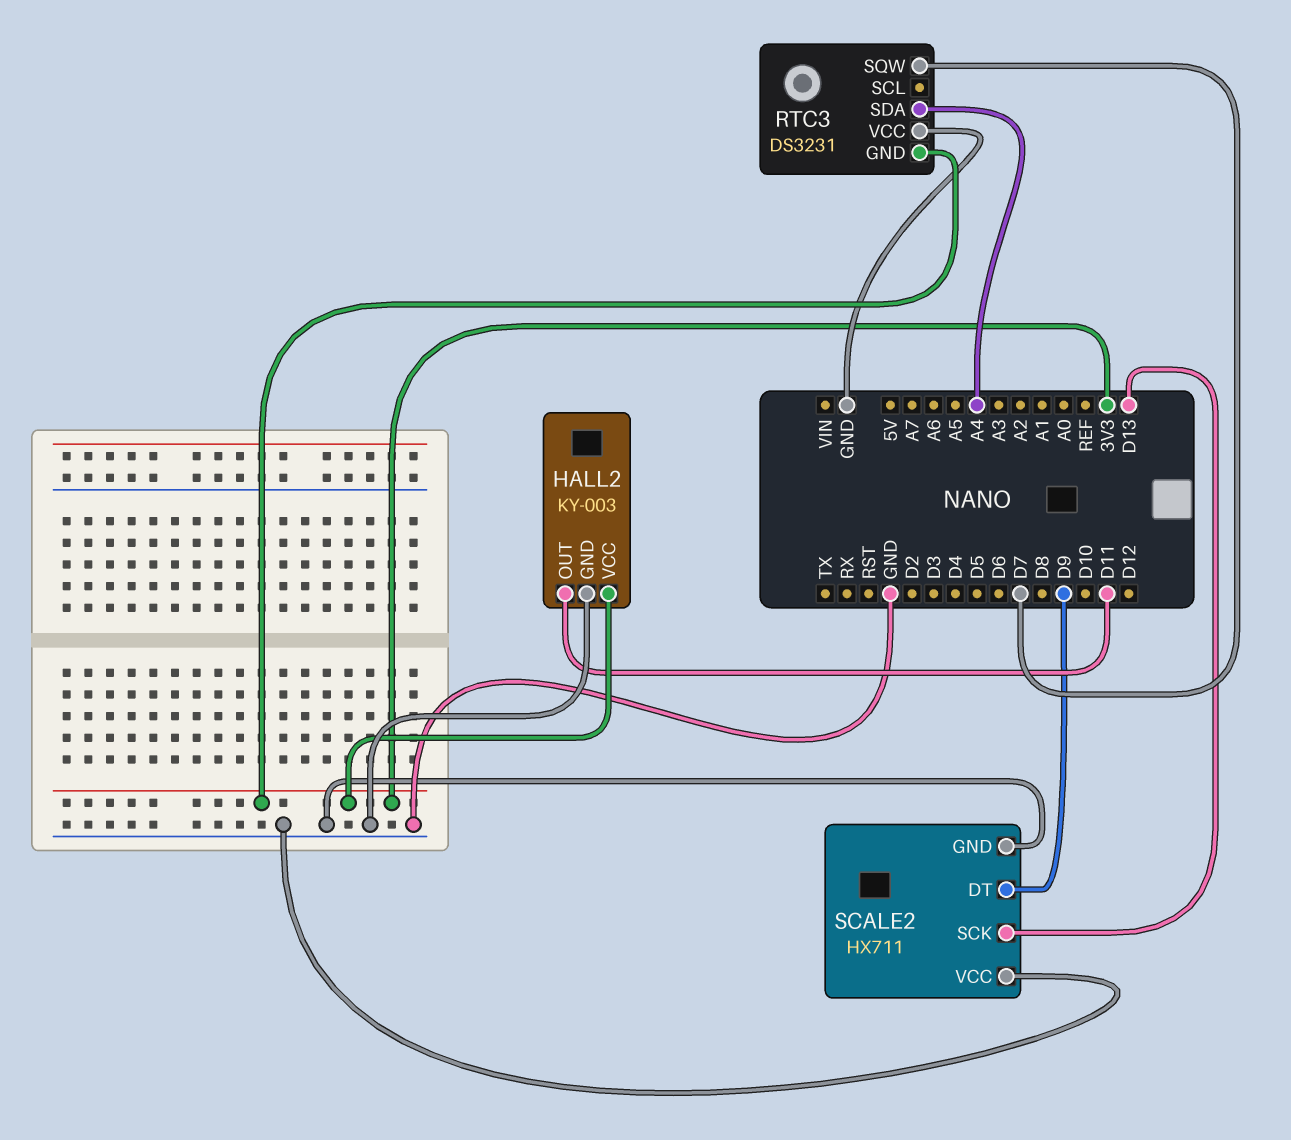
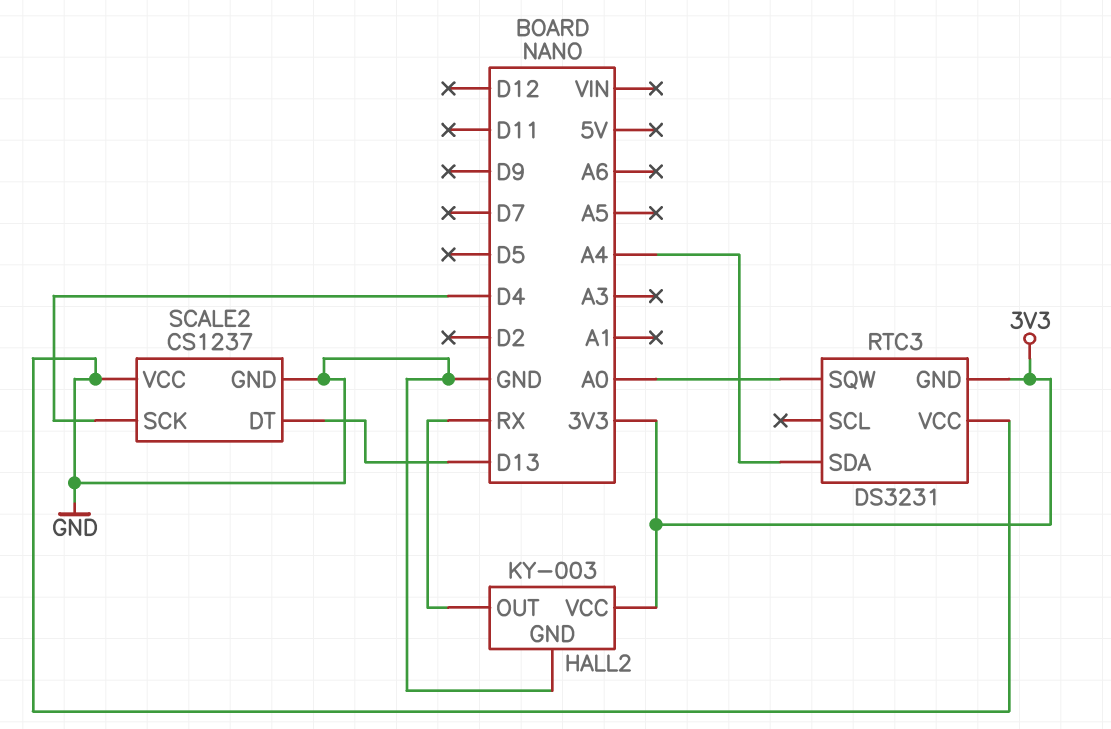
HALL2 pin OUT: D11 -> RX
RTC3 pin SQW: D7 -> A0
SCALE2: HX711 -> CS1237
SCALE2 pin DT: D9 -> D13
SCALE2 pin SCK: D13 -> D4

